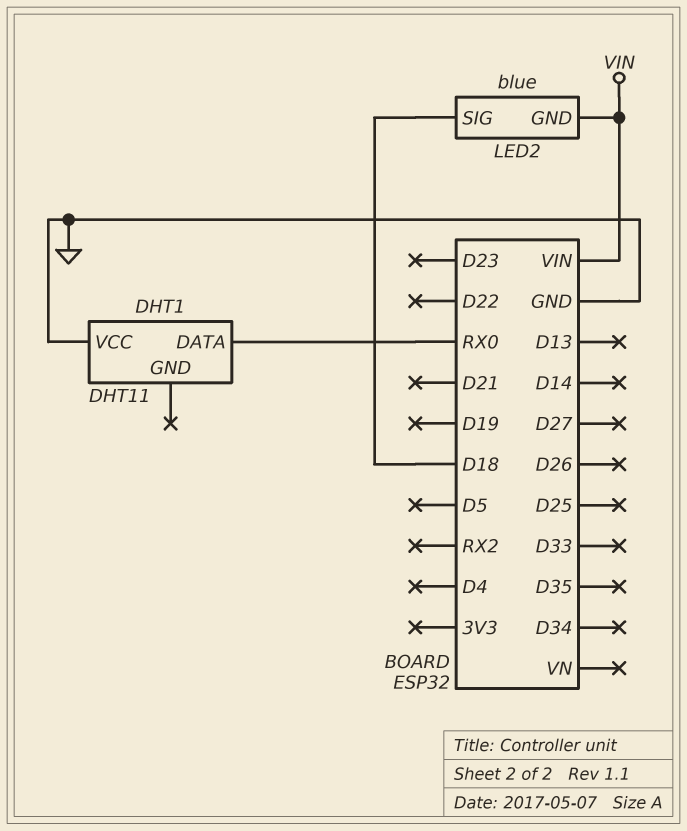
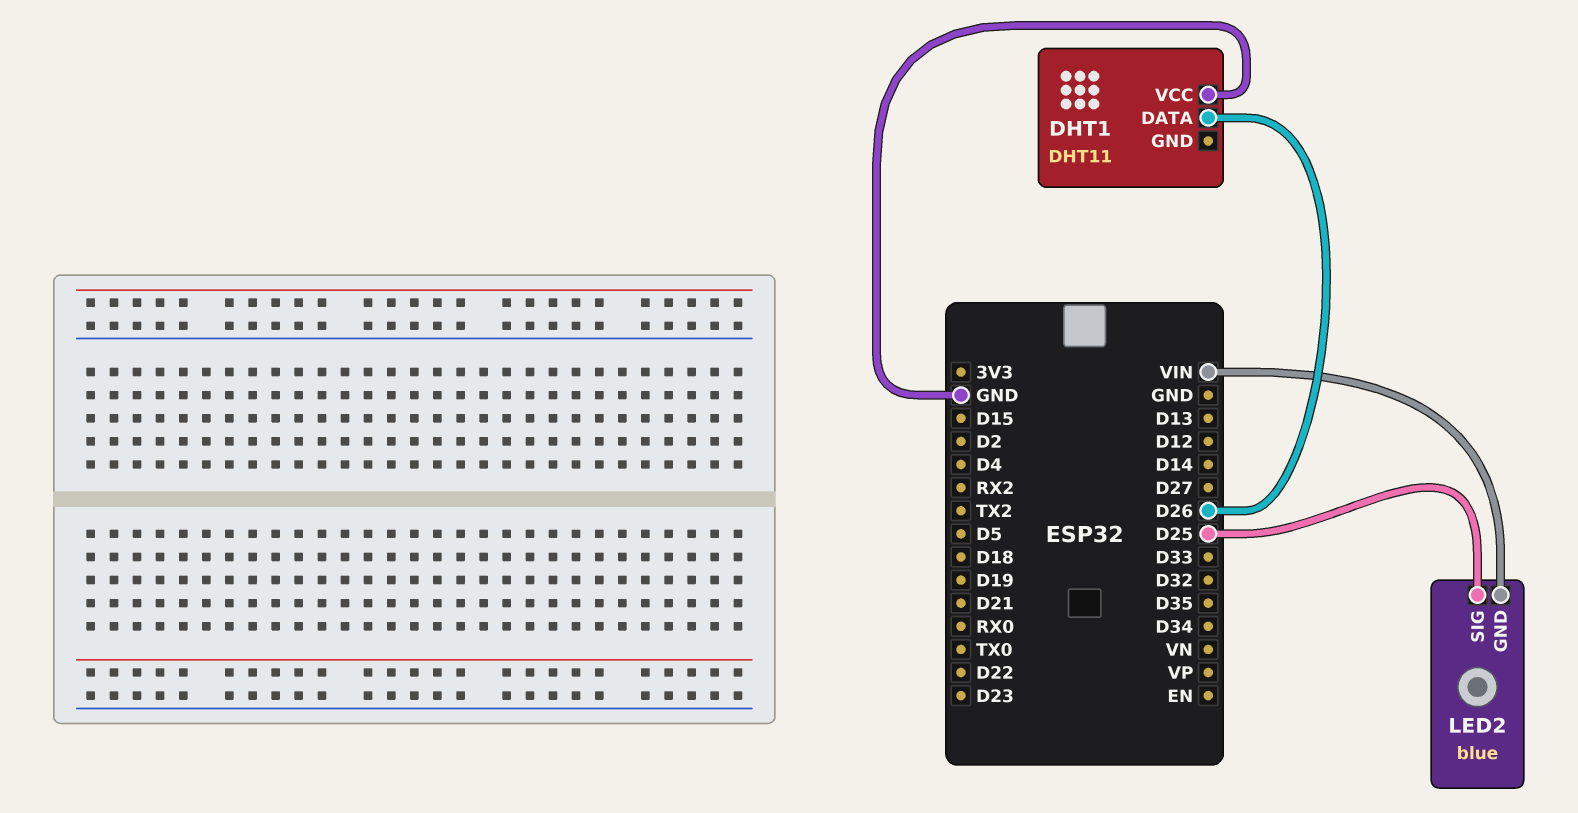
DHT1 pin DATA: RX0 -> D26
LED2 pin SIG: D18 -> D25

